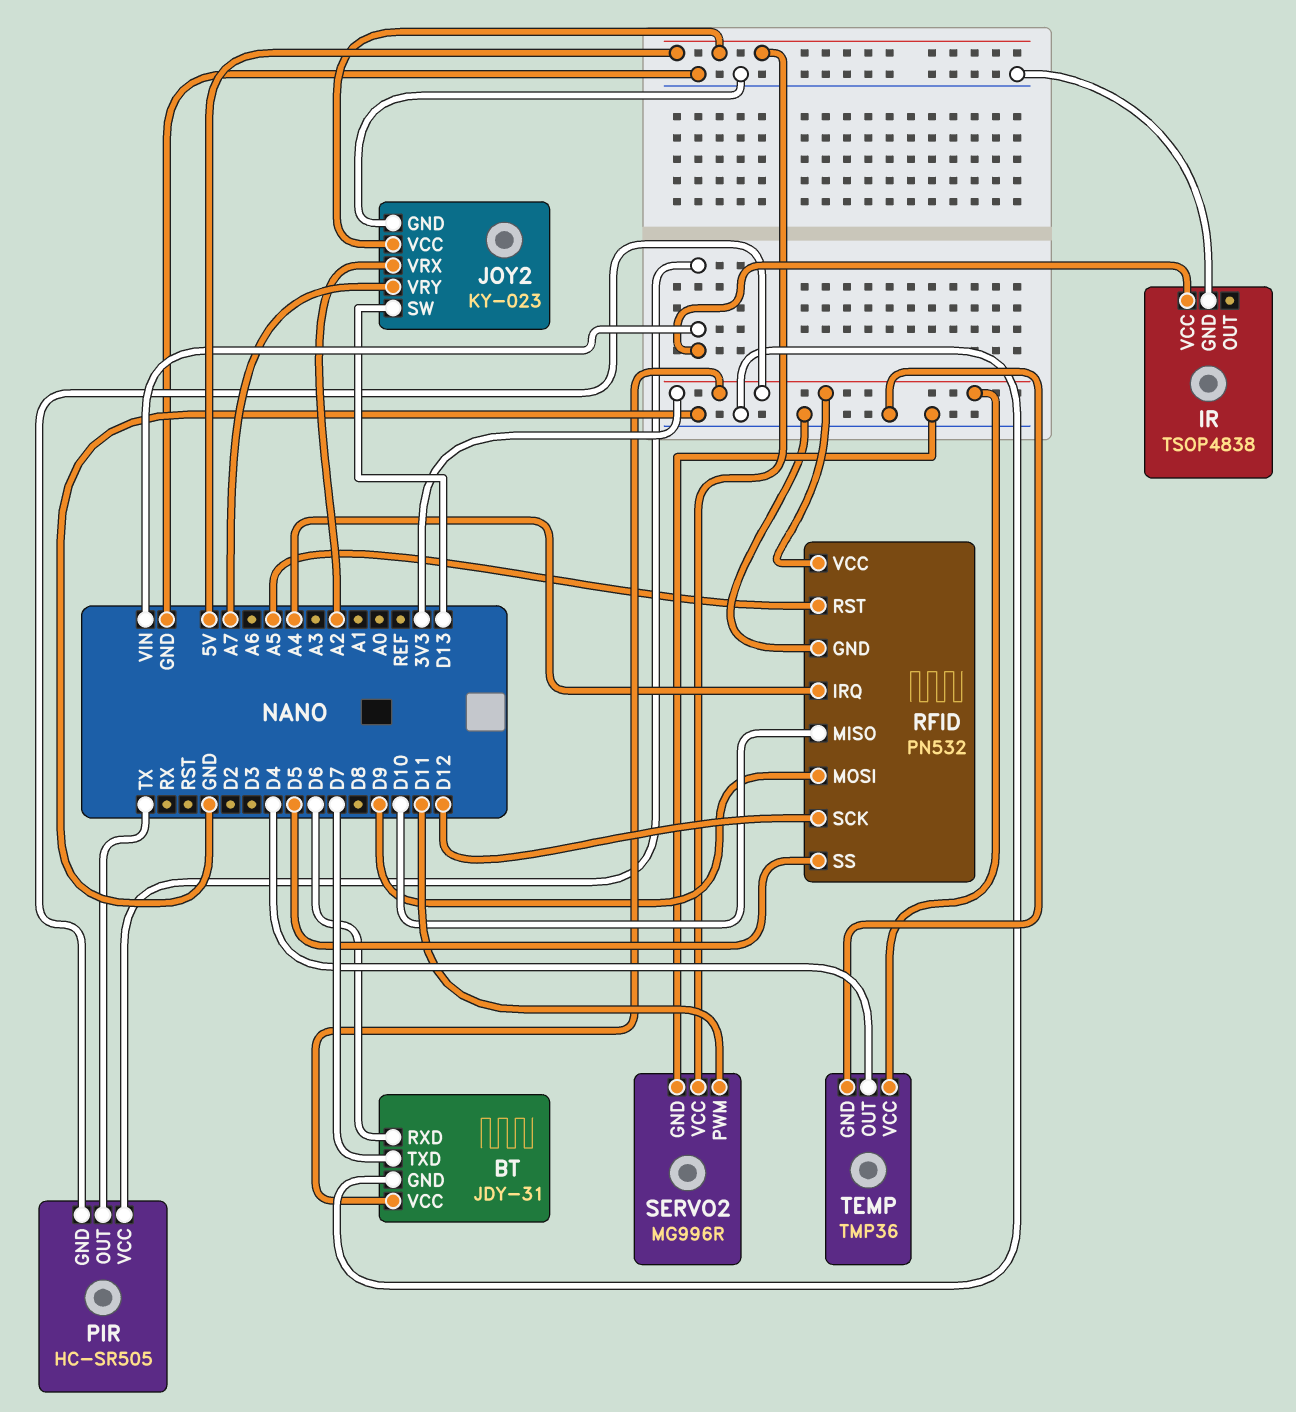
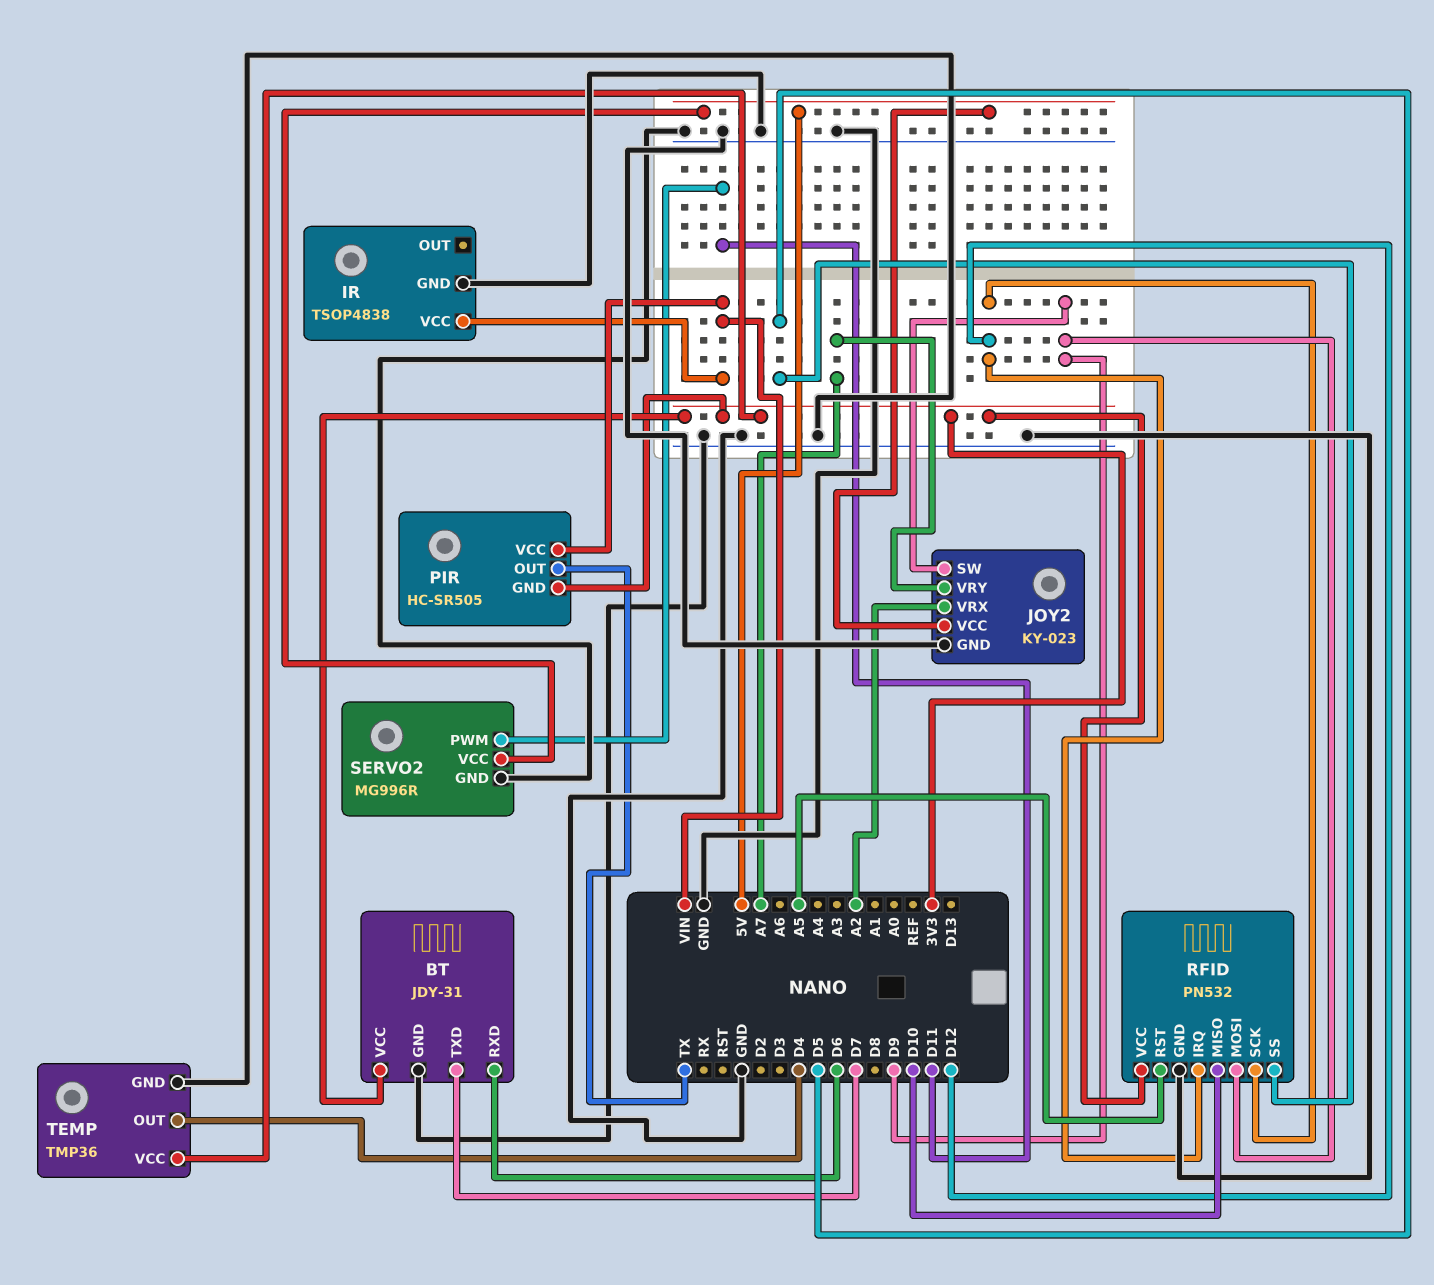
JOY2 pin SW: D13 -> D9
RFID pin IRQ: A4 -> D12

